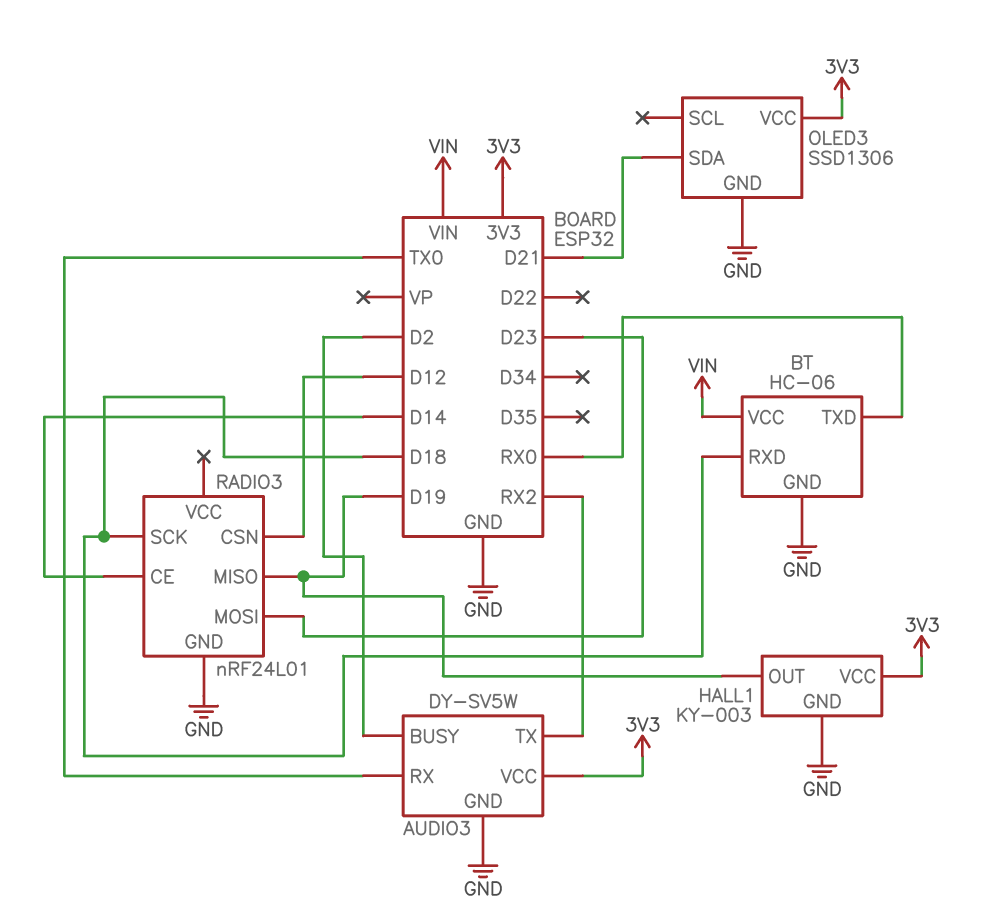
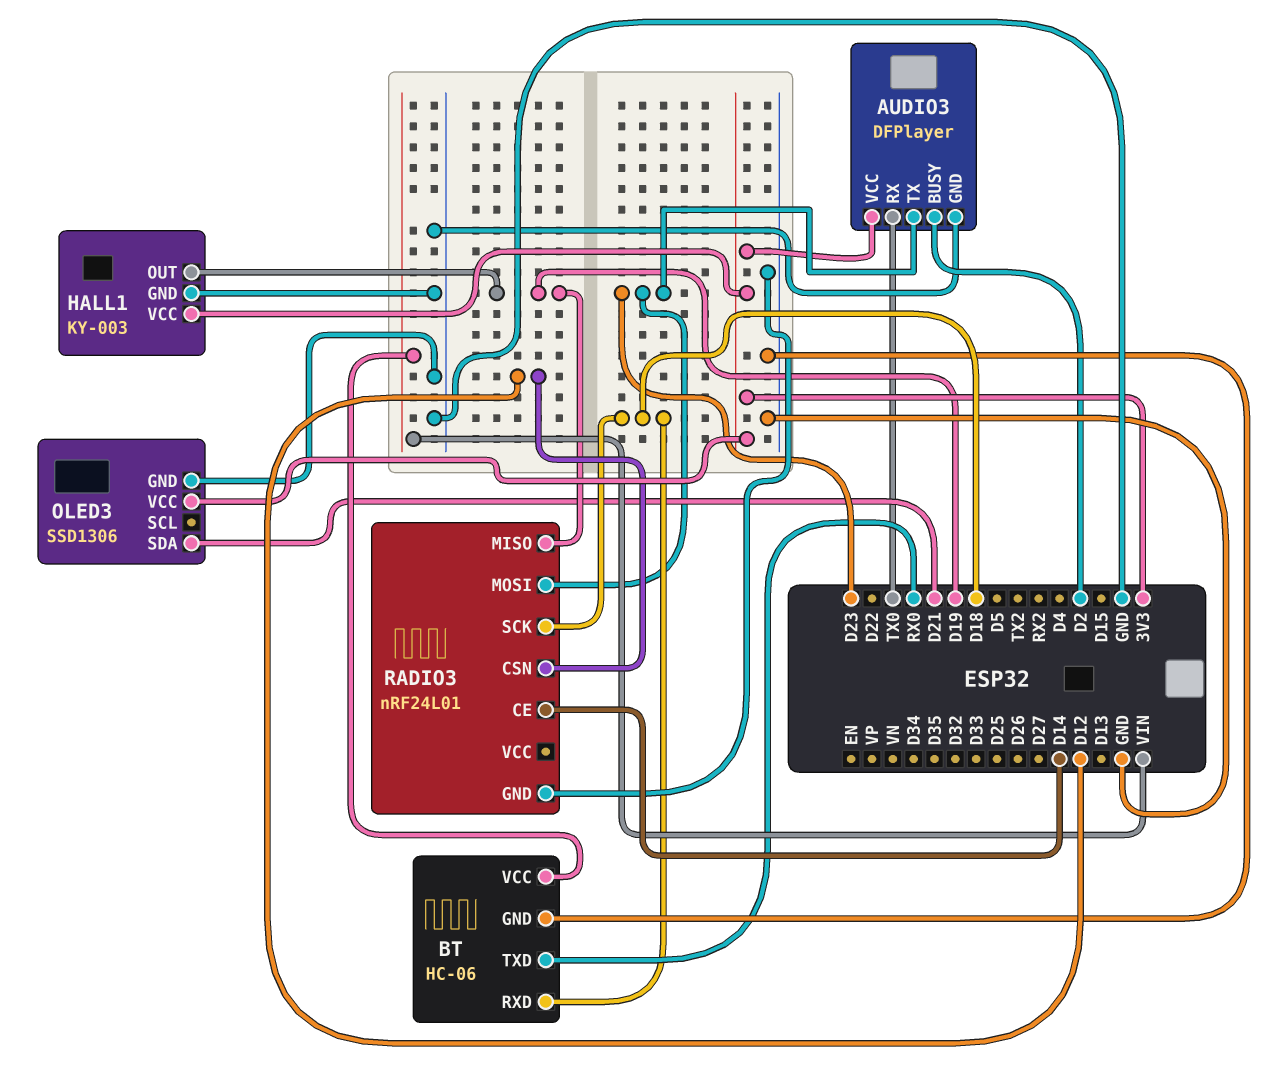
AUDIO3: DY-SV5W -> DFPlayer
AUDIO3 pin TX: RX2 -> D23

